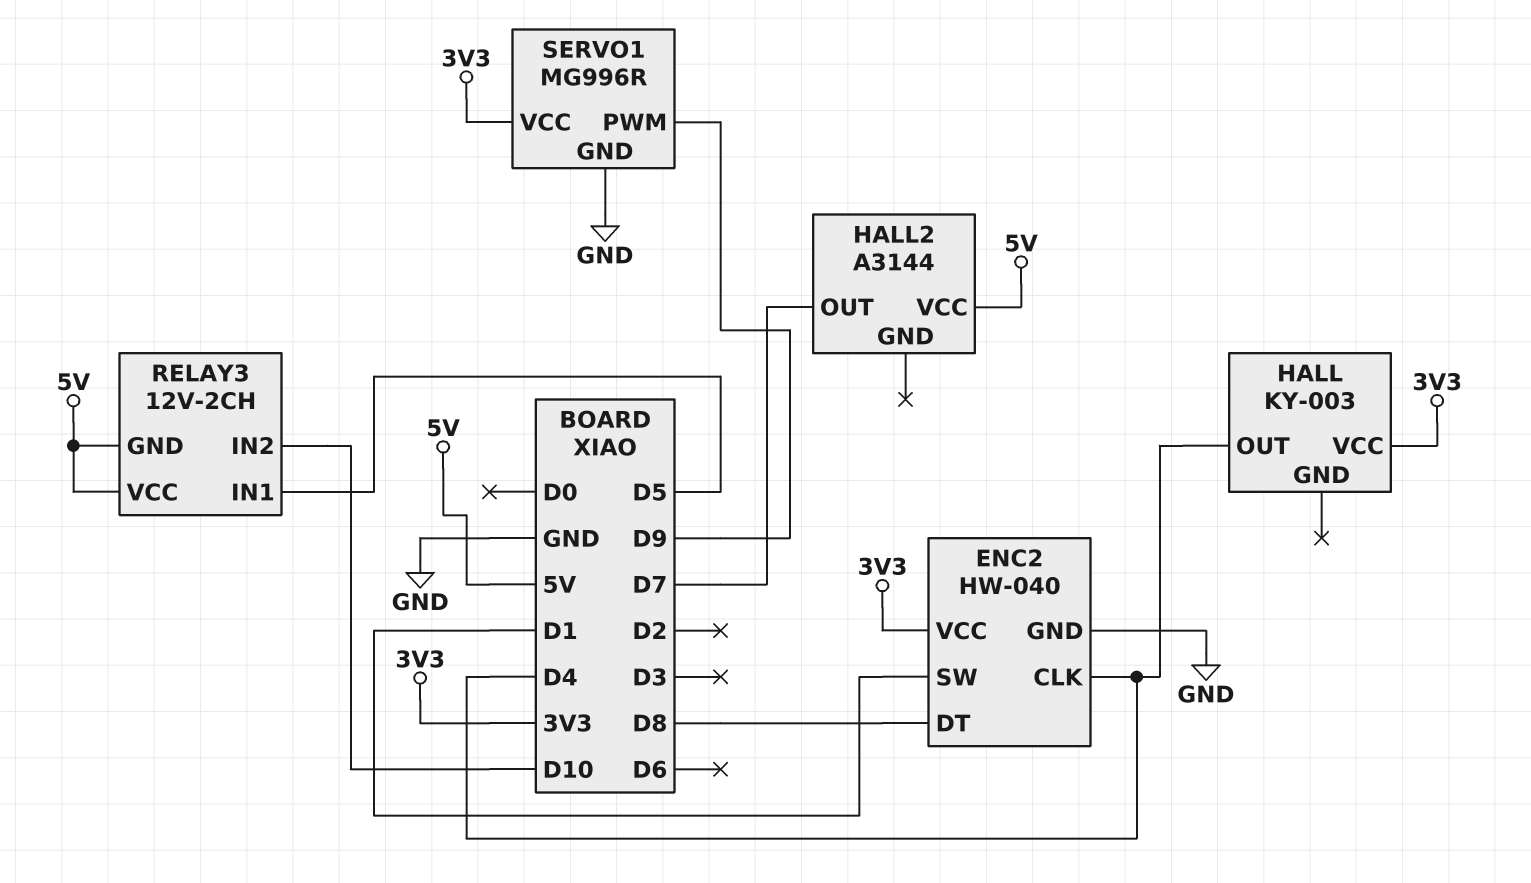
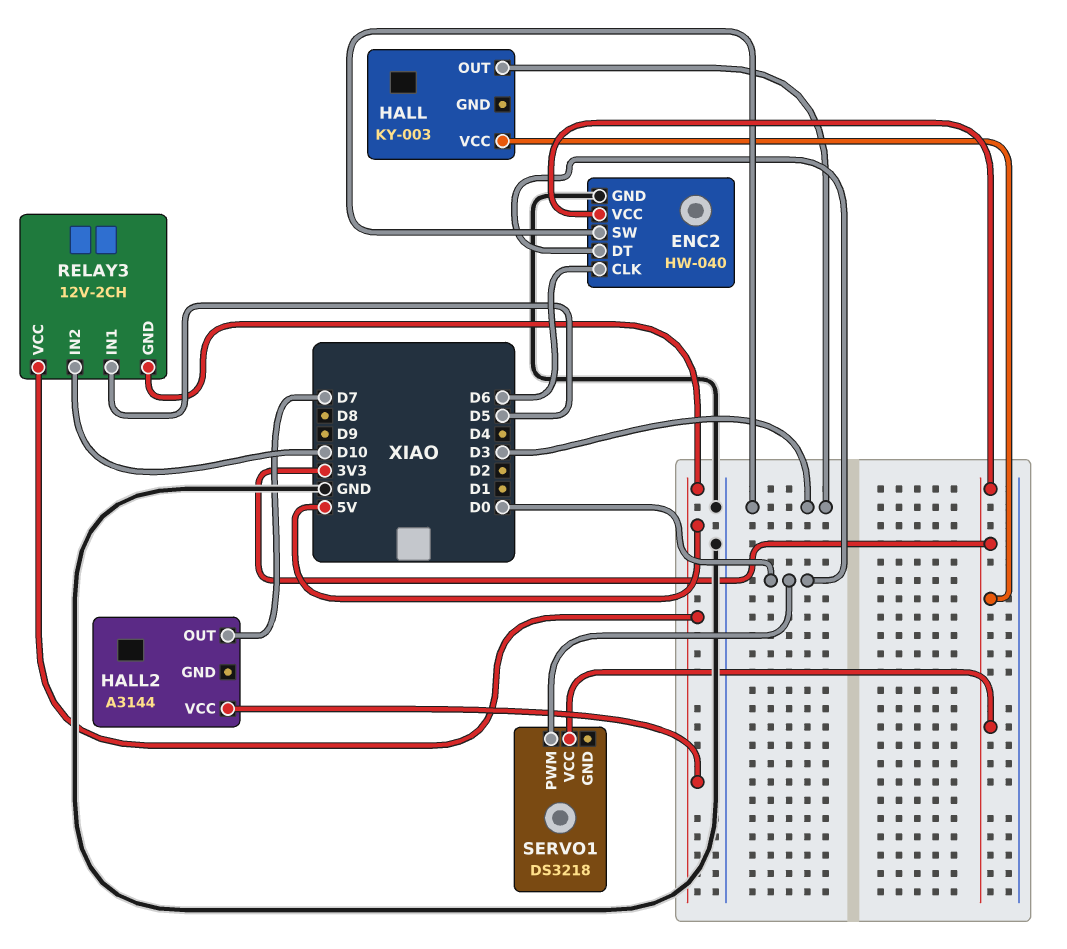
ENC2 pin CLK: D4 -> D6
ENC2 pin DT: D8 -> D0
ENC2 pin SW: D1 -> D3
HALL pin OUT: D4 -> D3
SERVO1: MG996R -> DS3218
SERVO1 pin GND: GND -> none
SERVO1 pin PWM: D9 -> D0

